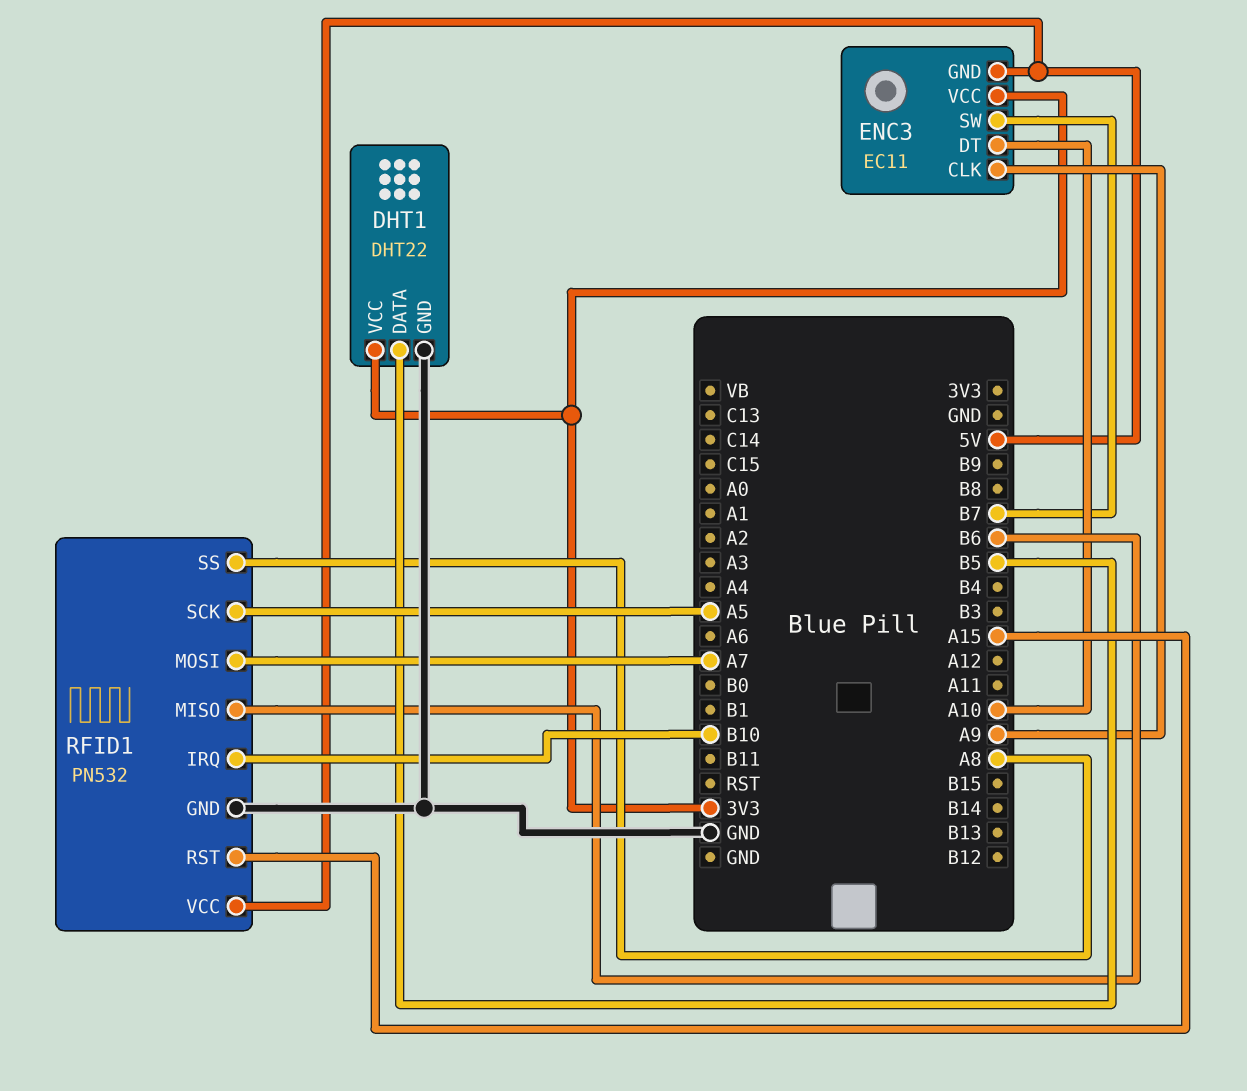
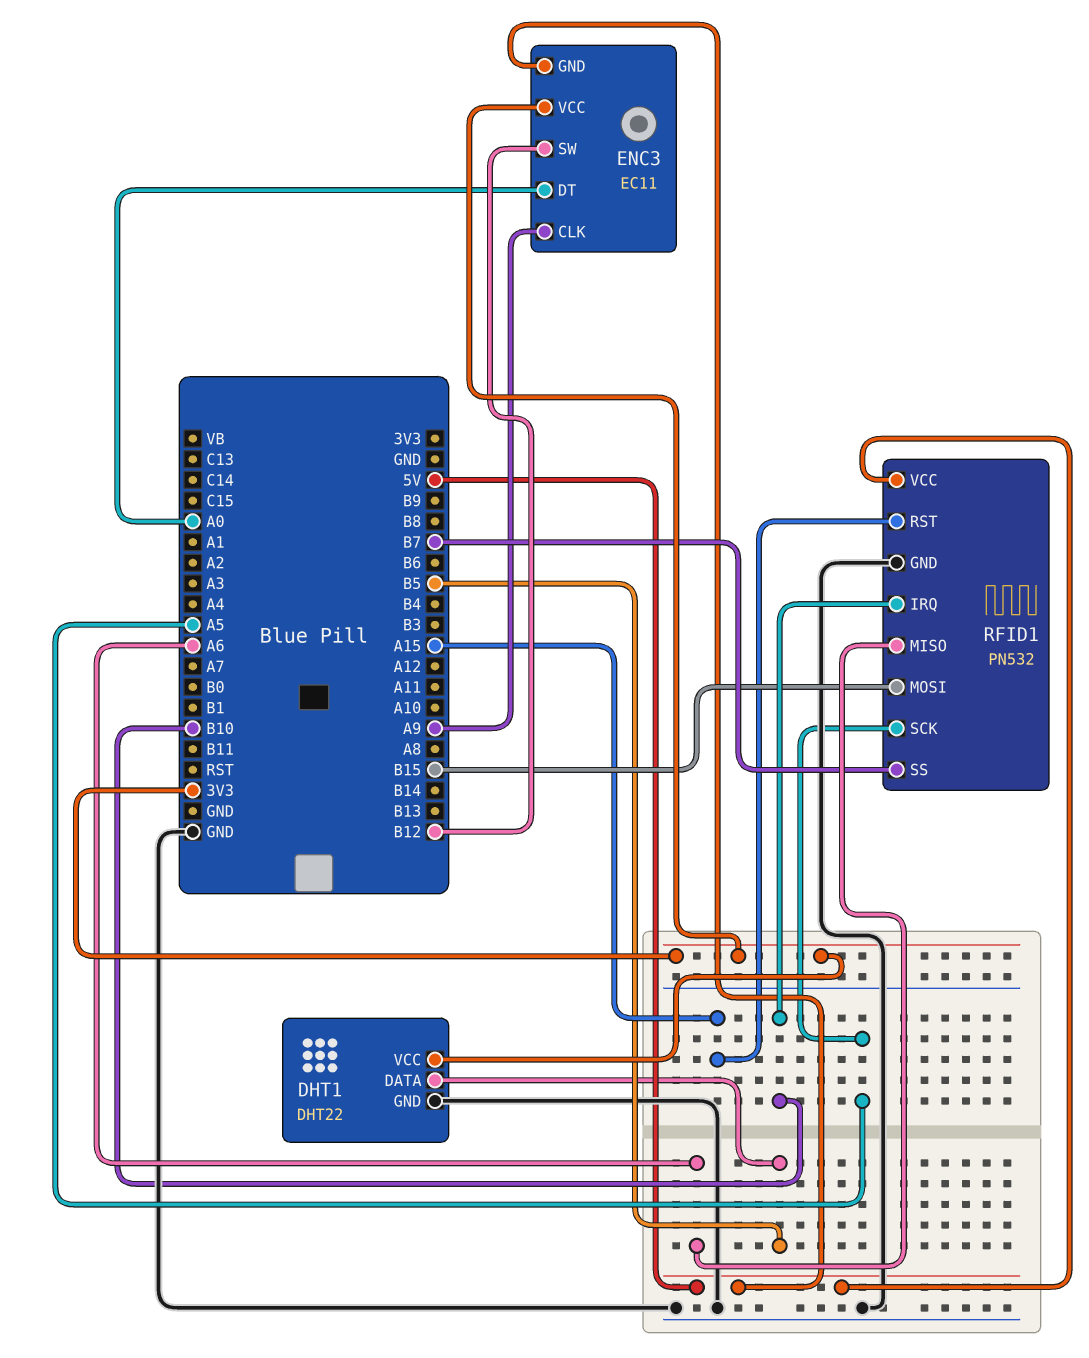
ENC3 pin DT: A10 -> A0
ENC3 pin SW: B7 -> B12
RFID1 pin MISO: B6 -> A6
RFID1 pin MOSI: A7 -> B15
RFID1 pin SS: A8 -> B7

